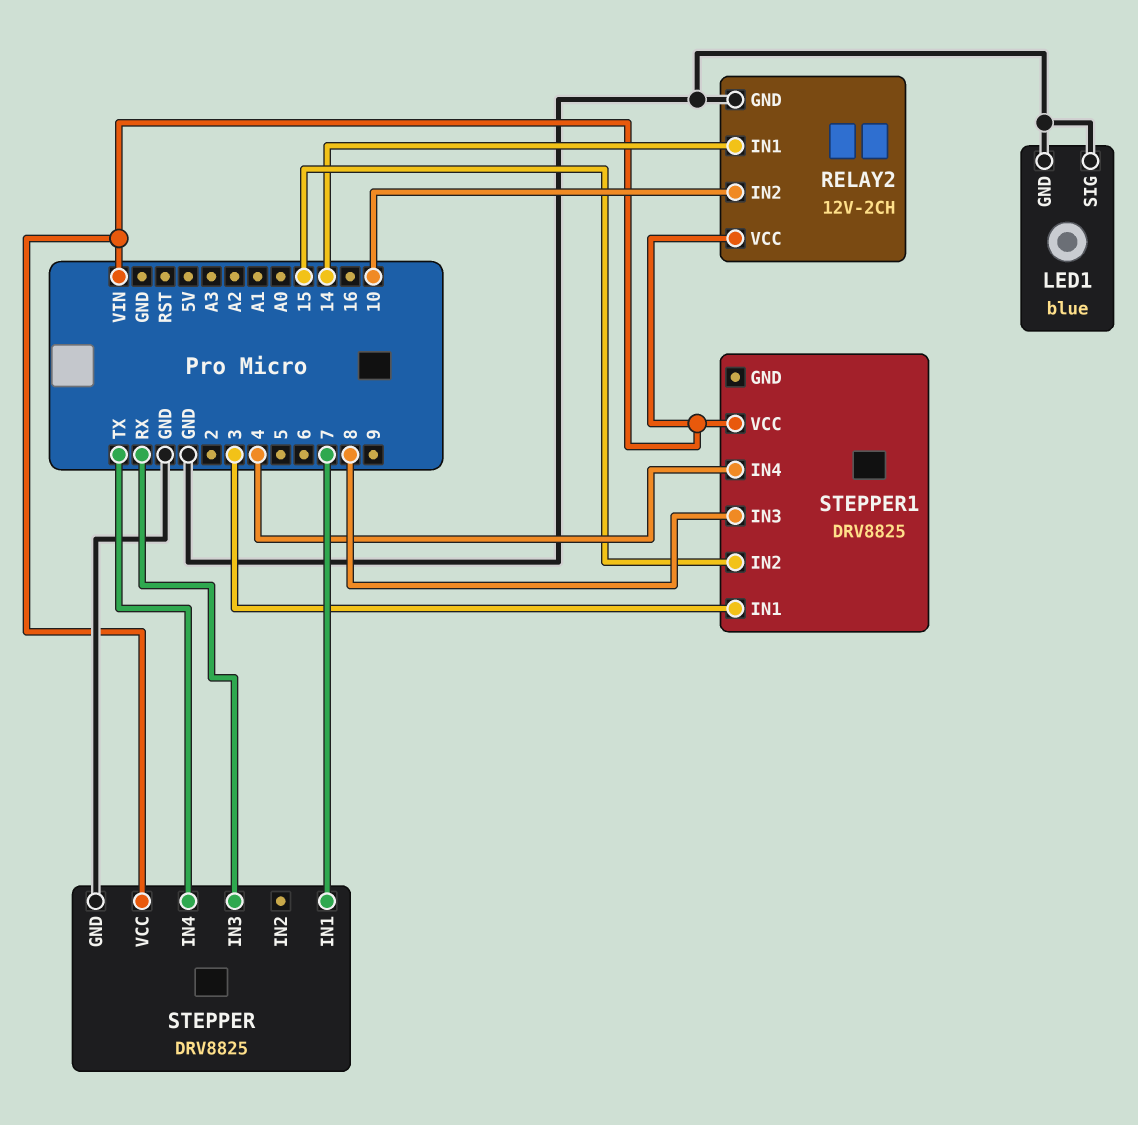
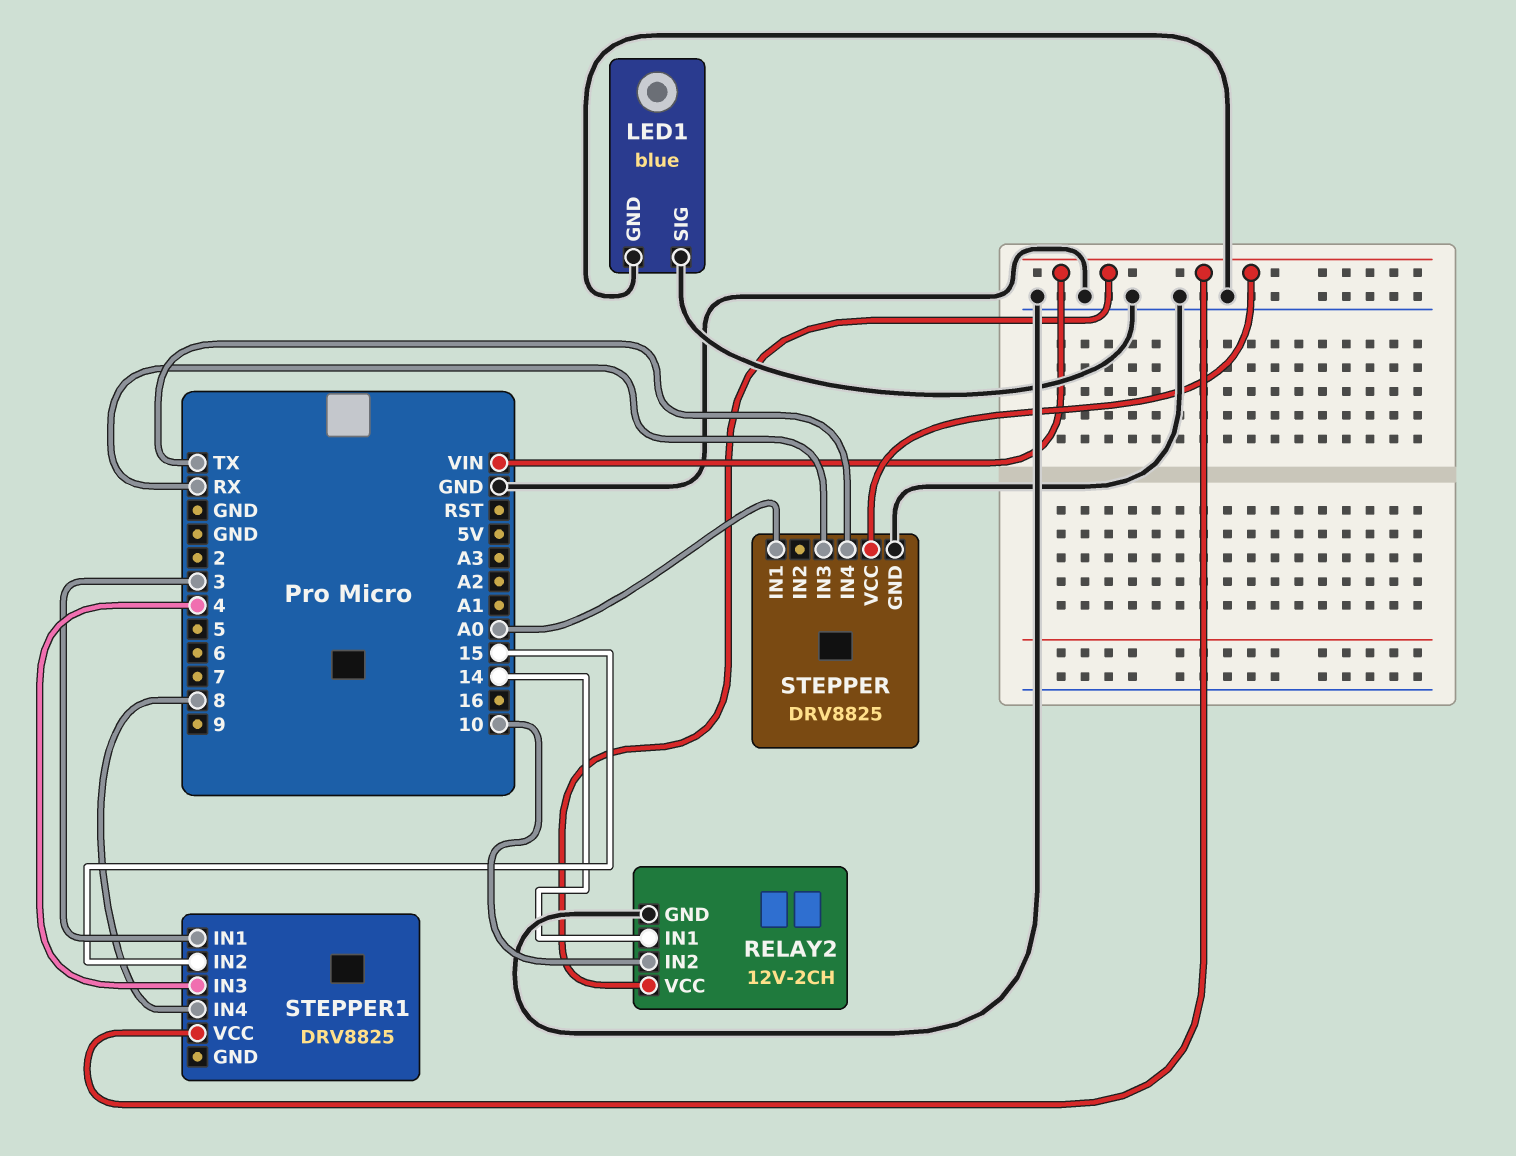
STEPPER pin IN1: 7 -> A0
STEPPER1 pin IN3: 8 -> 4
STEPPER1 pin IN4: 4 -> 8

